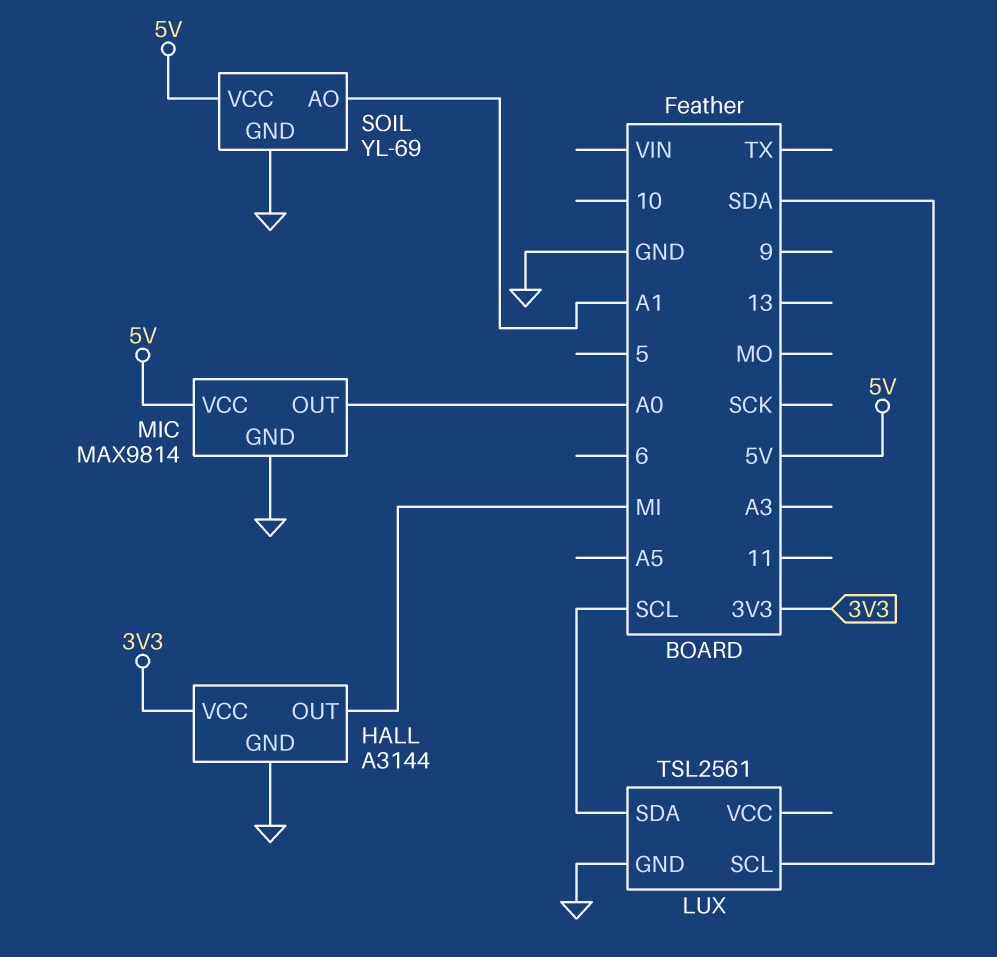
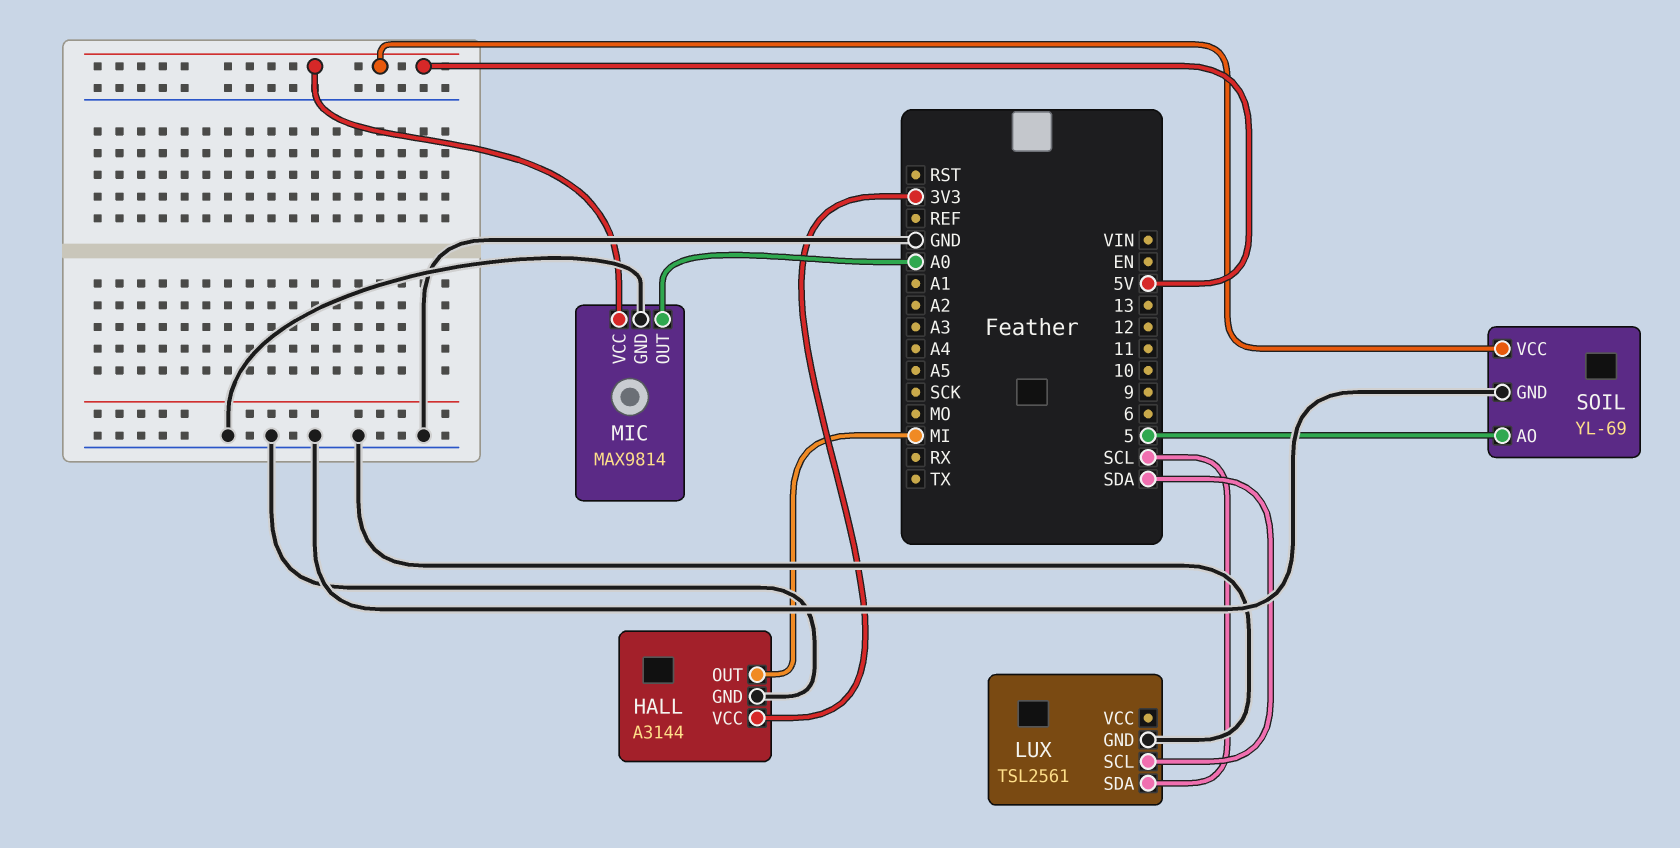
SOIL pin AO: A1 -> 5

